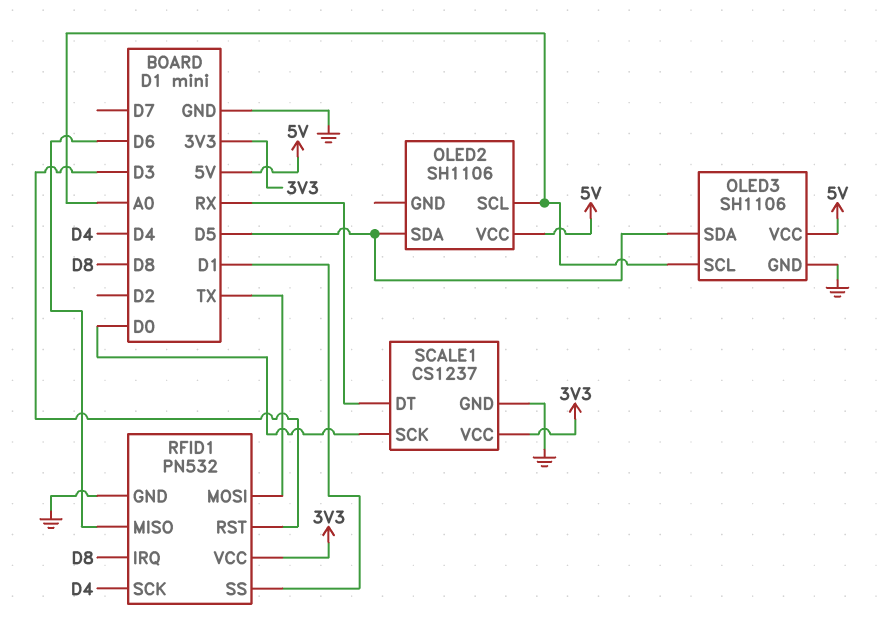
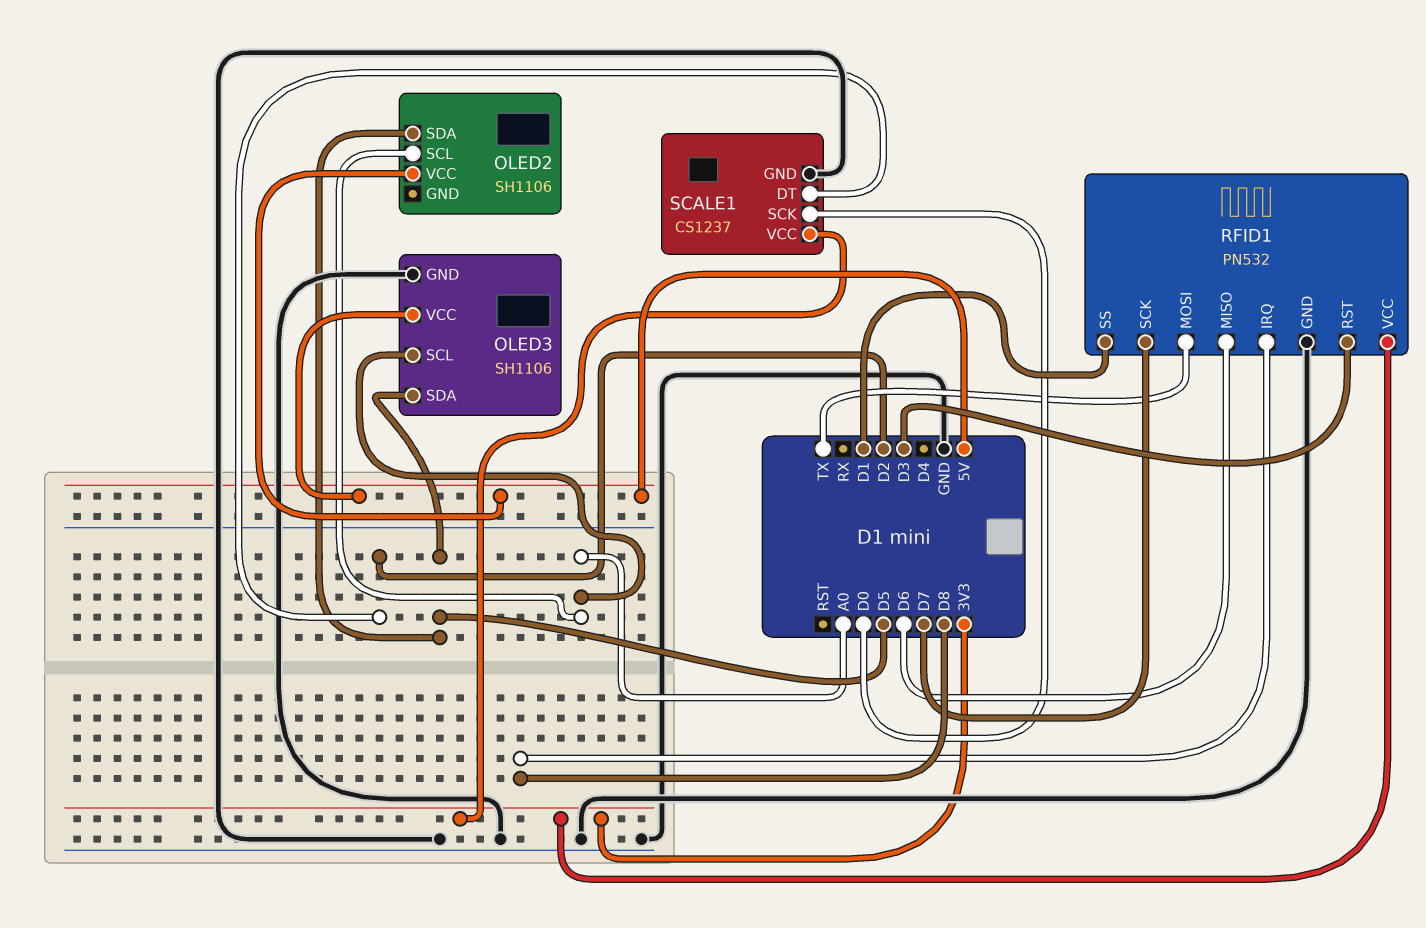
RFID1 pin SCK: D4 -> D7
SCALE1 pin DT: RX -> D2

